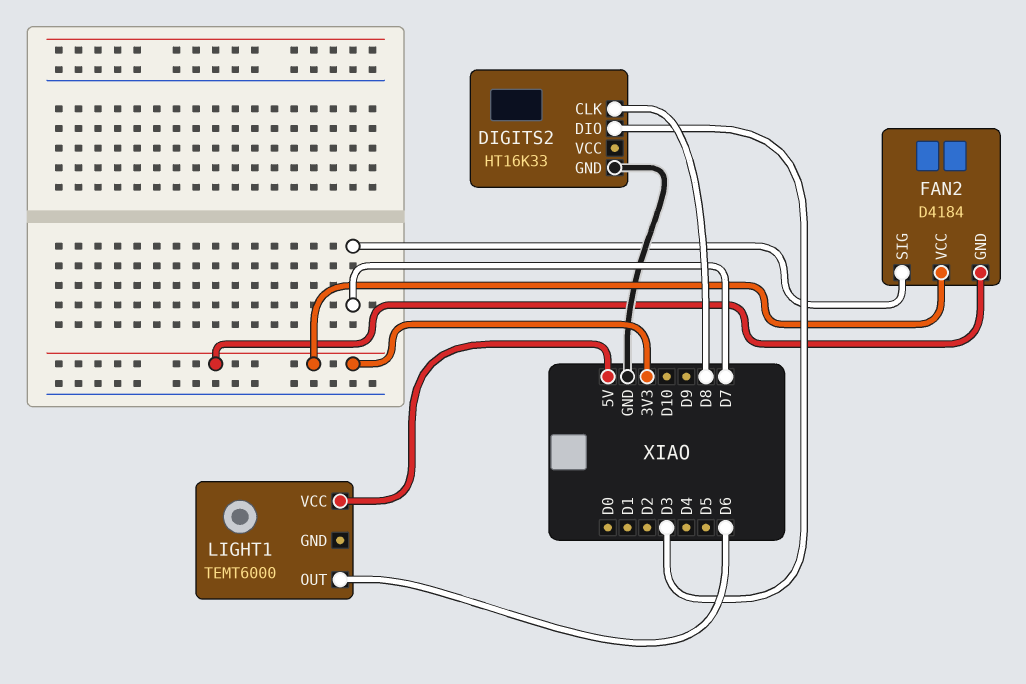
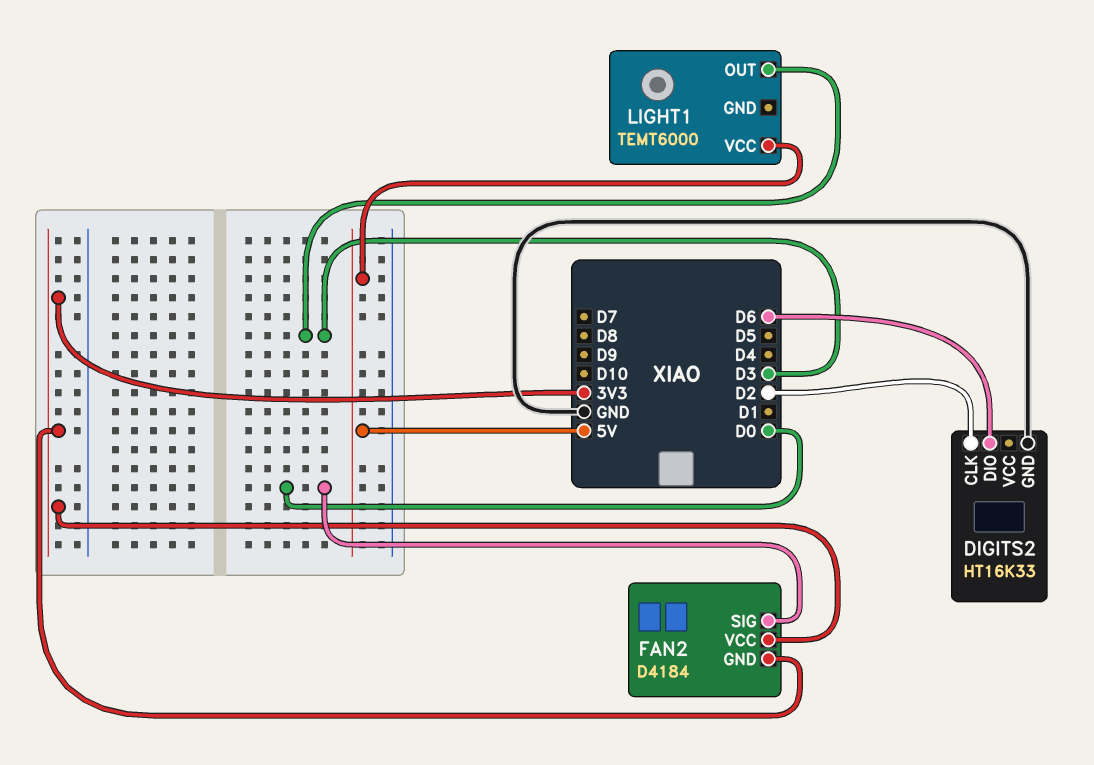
DIGITS2 pin CLK: D8 -> D2
DIGITS2 pin DIO: D3 -> D6
FAN2 pin SIG: D7 -> D0
LIGHT1 pin OUT: D6 -> D3

